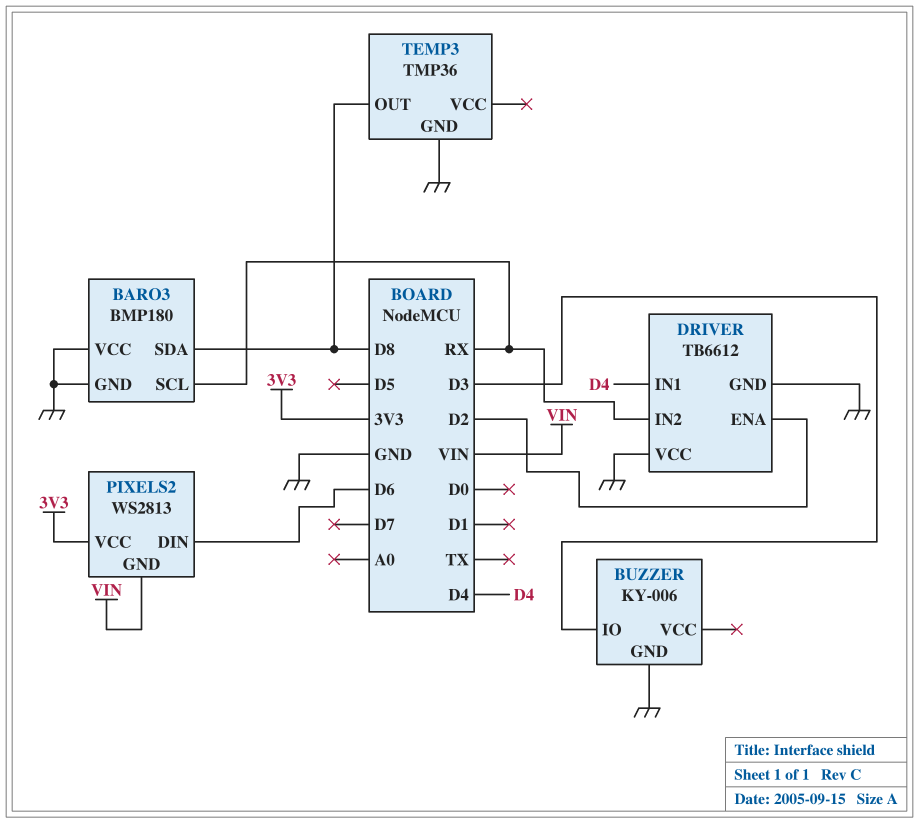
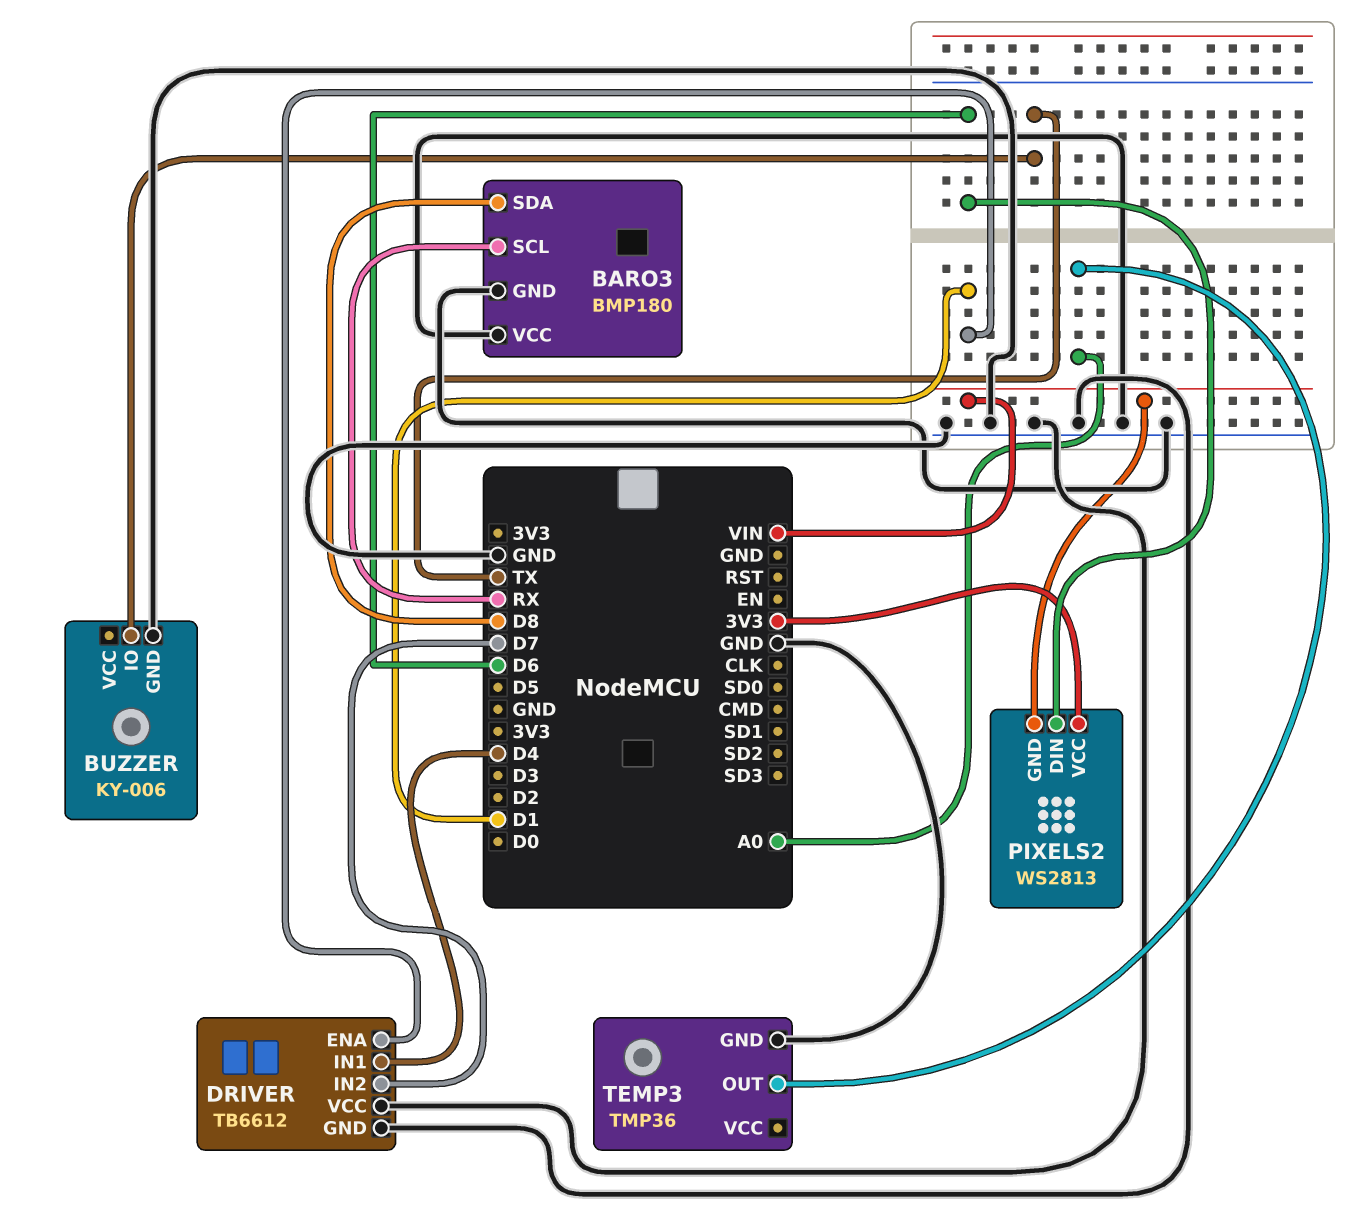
BUZZER pin IO: D3 -> TX
DRIVER pin ENA: D2 -> D1
DRIVER pin IN2: RX -> D7
TEMP3 pin OUT: D8 -> A0

